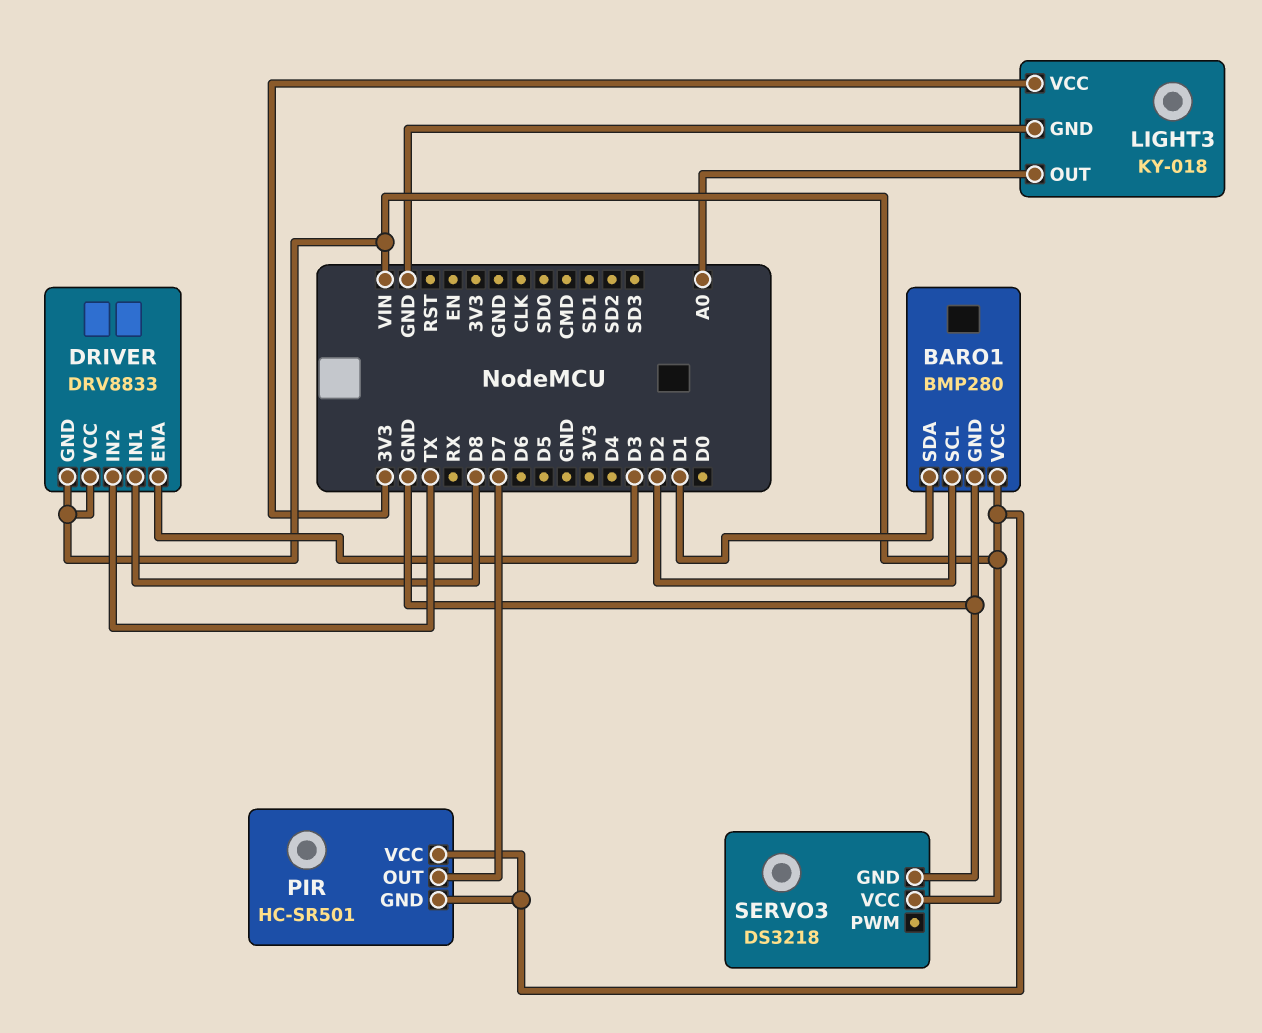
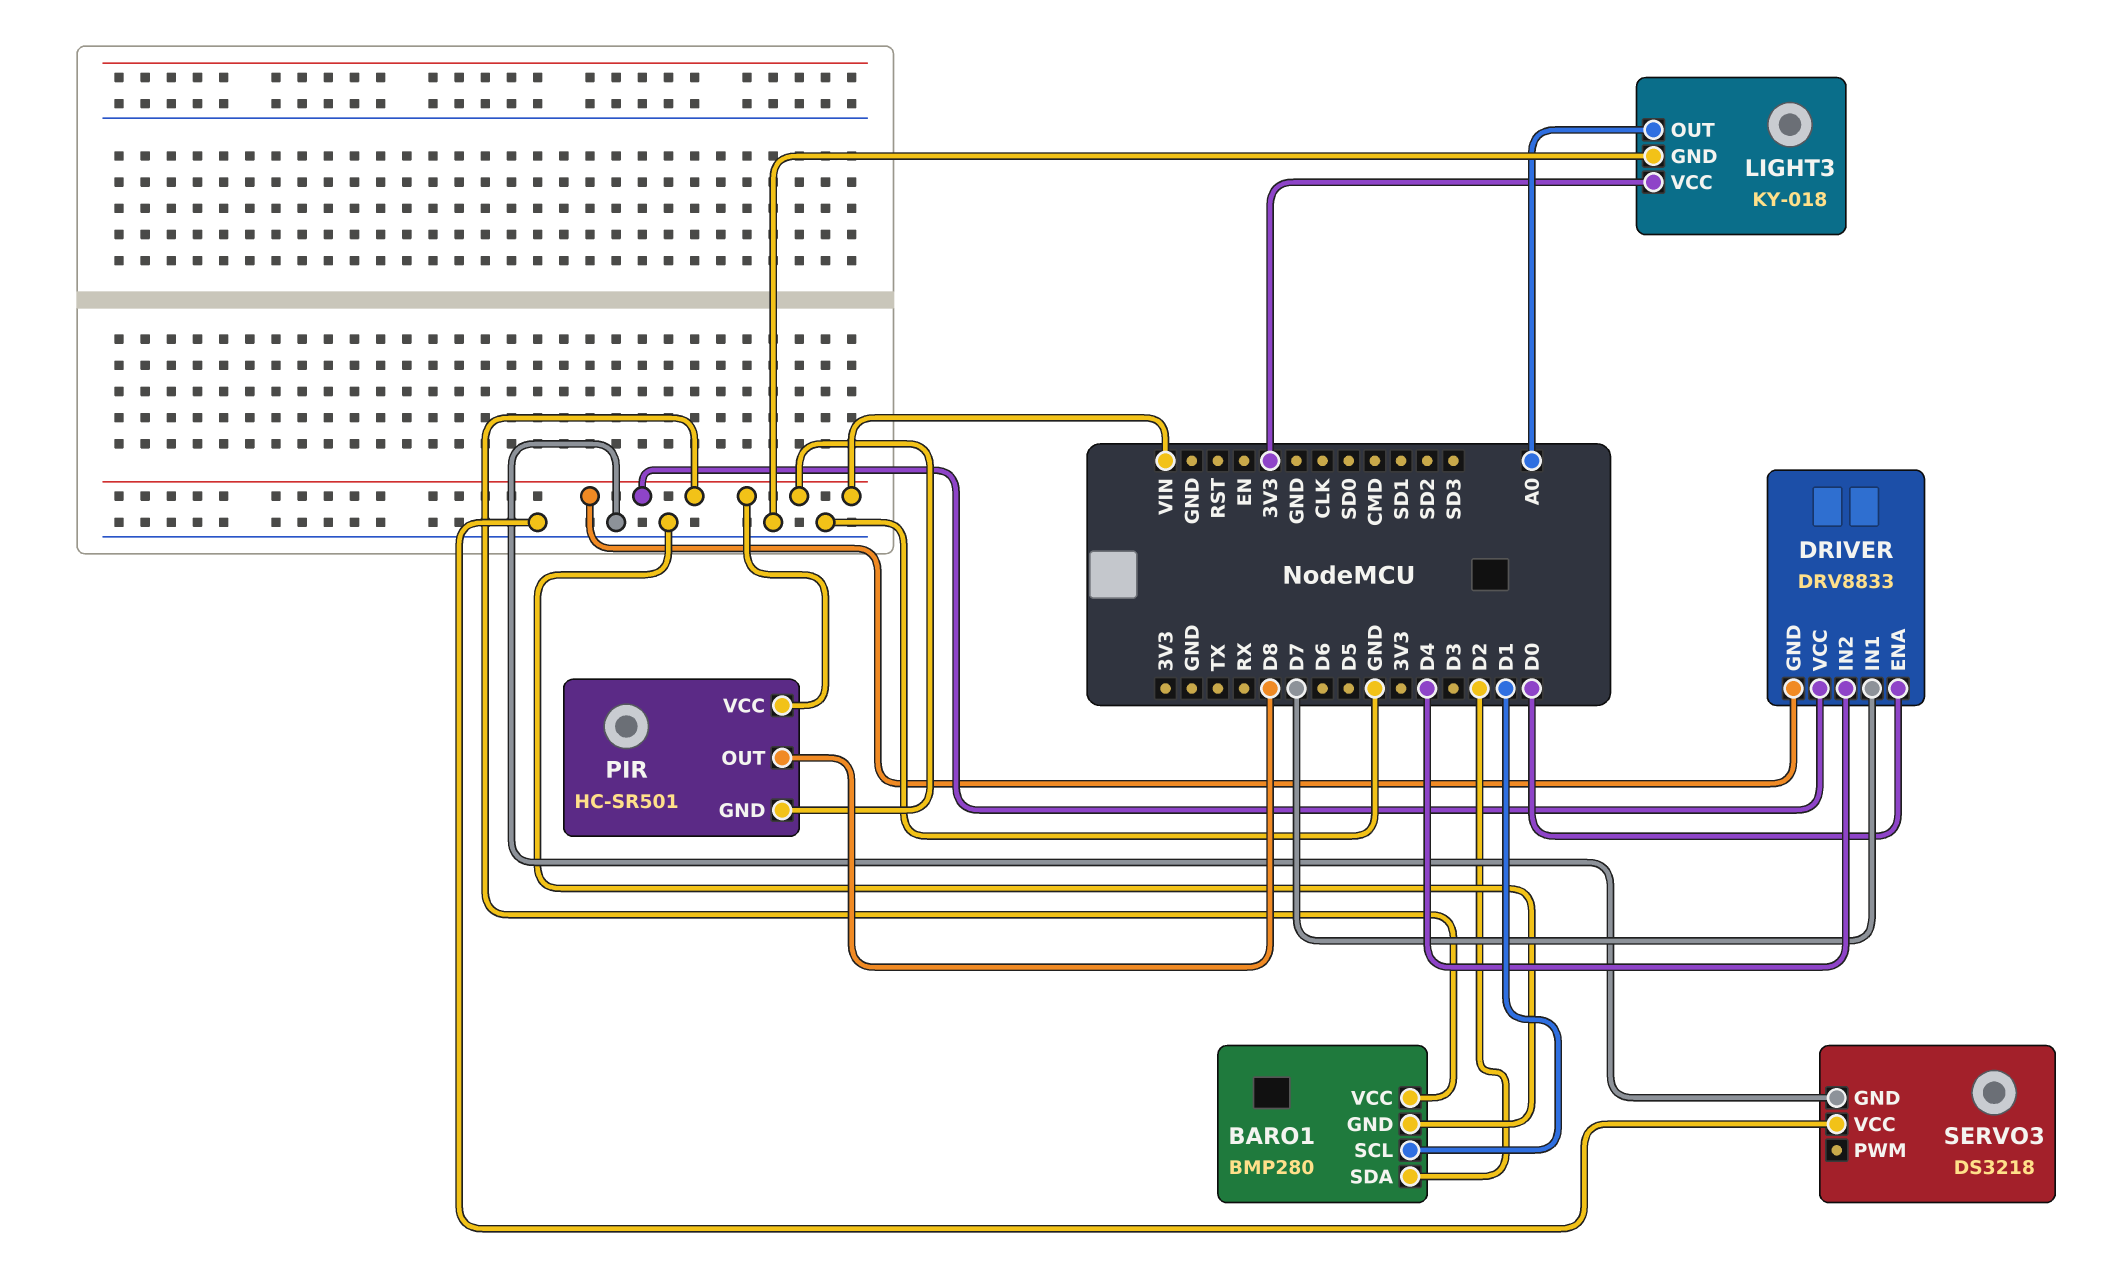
BARO1 pin SCL: D2 -> D1
BARO1 pin SDA: D1 -> D2
DRIVER pin ENA: D3 -> D0
DRIVER pin IN1: D8 -> D7
DRIVER pin IN2: TX -> D4
PIR pin OUT: D7 -> D8
SERVO3 pin VCC: VIN -> GND

